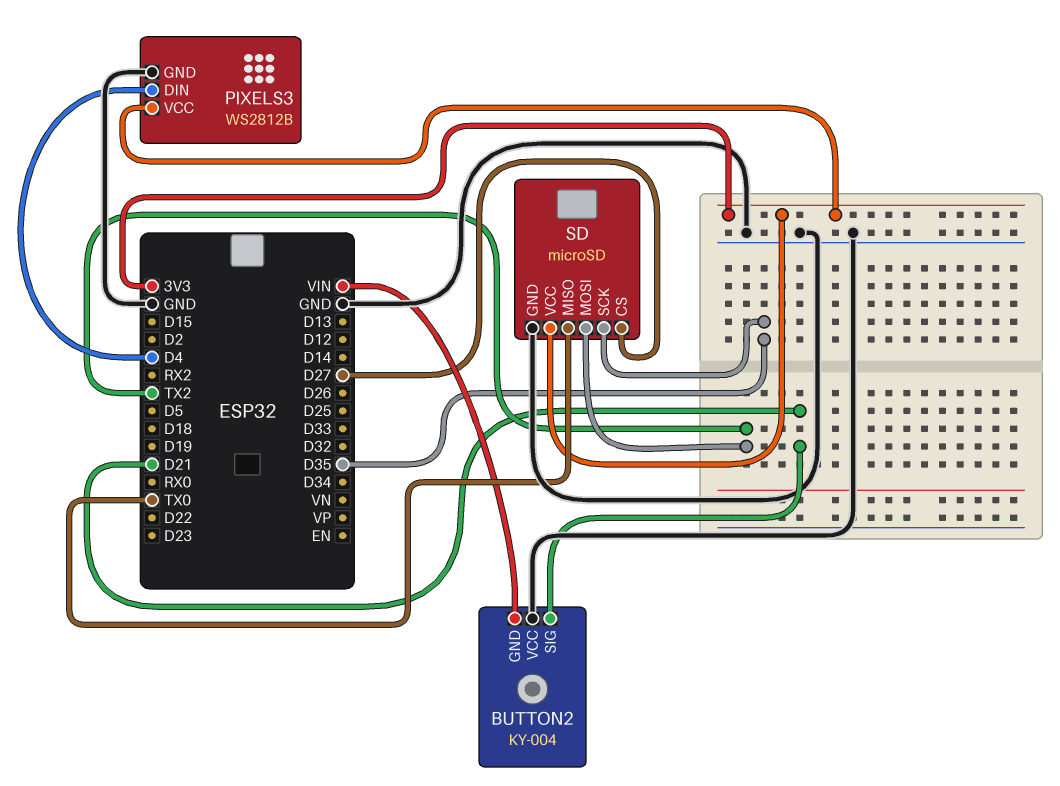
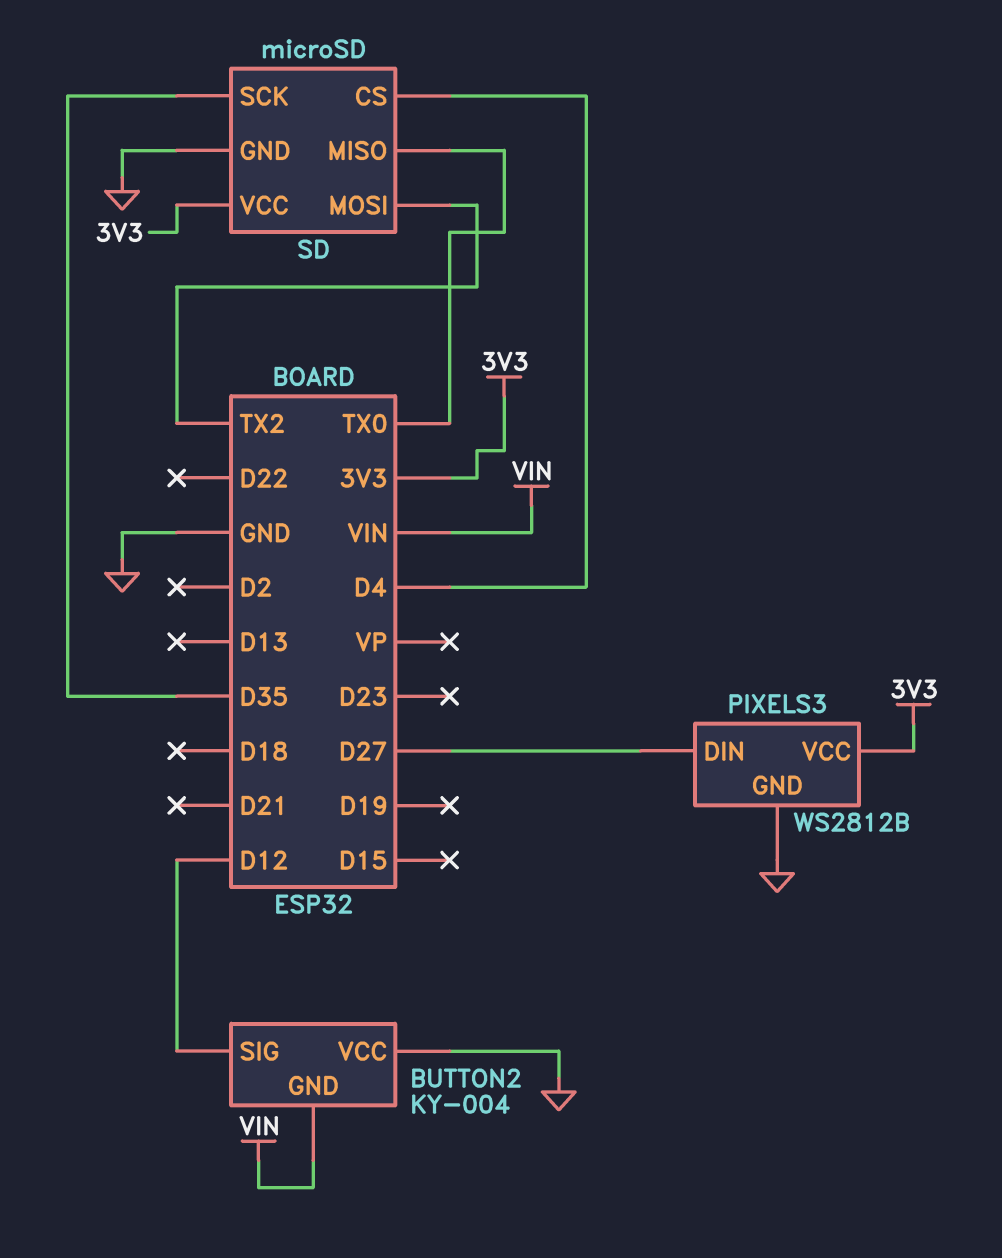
BUTTON2 pin SIG: D21 -> D12
PIXELS3 pin DIN: D4 -> D27
SD pin CS: D27 -> D4

